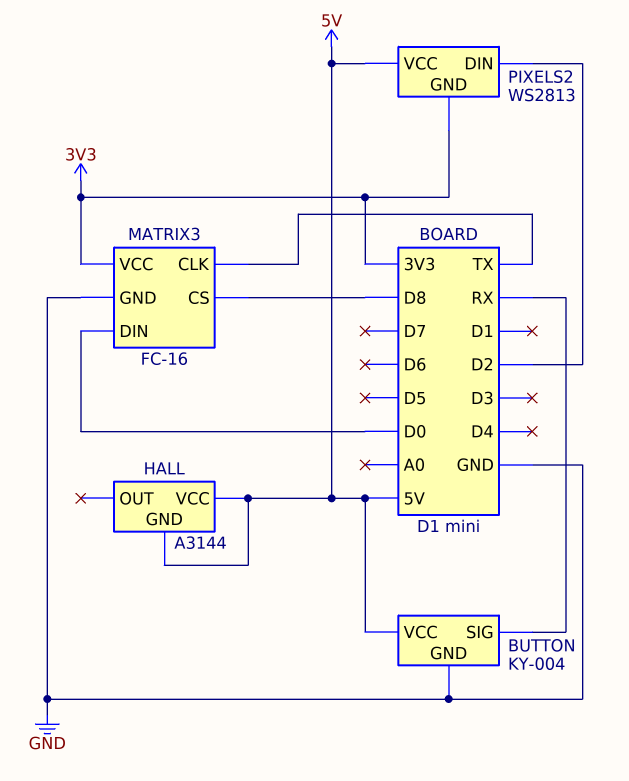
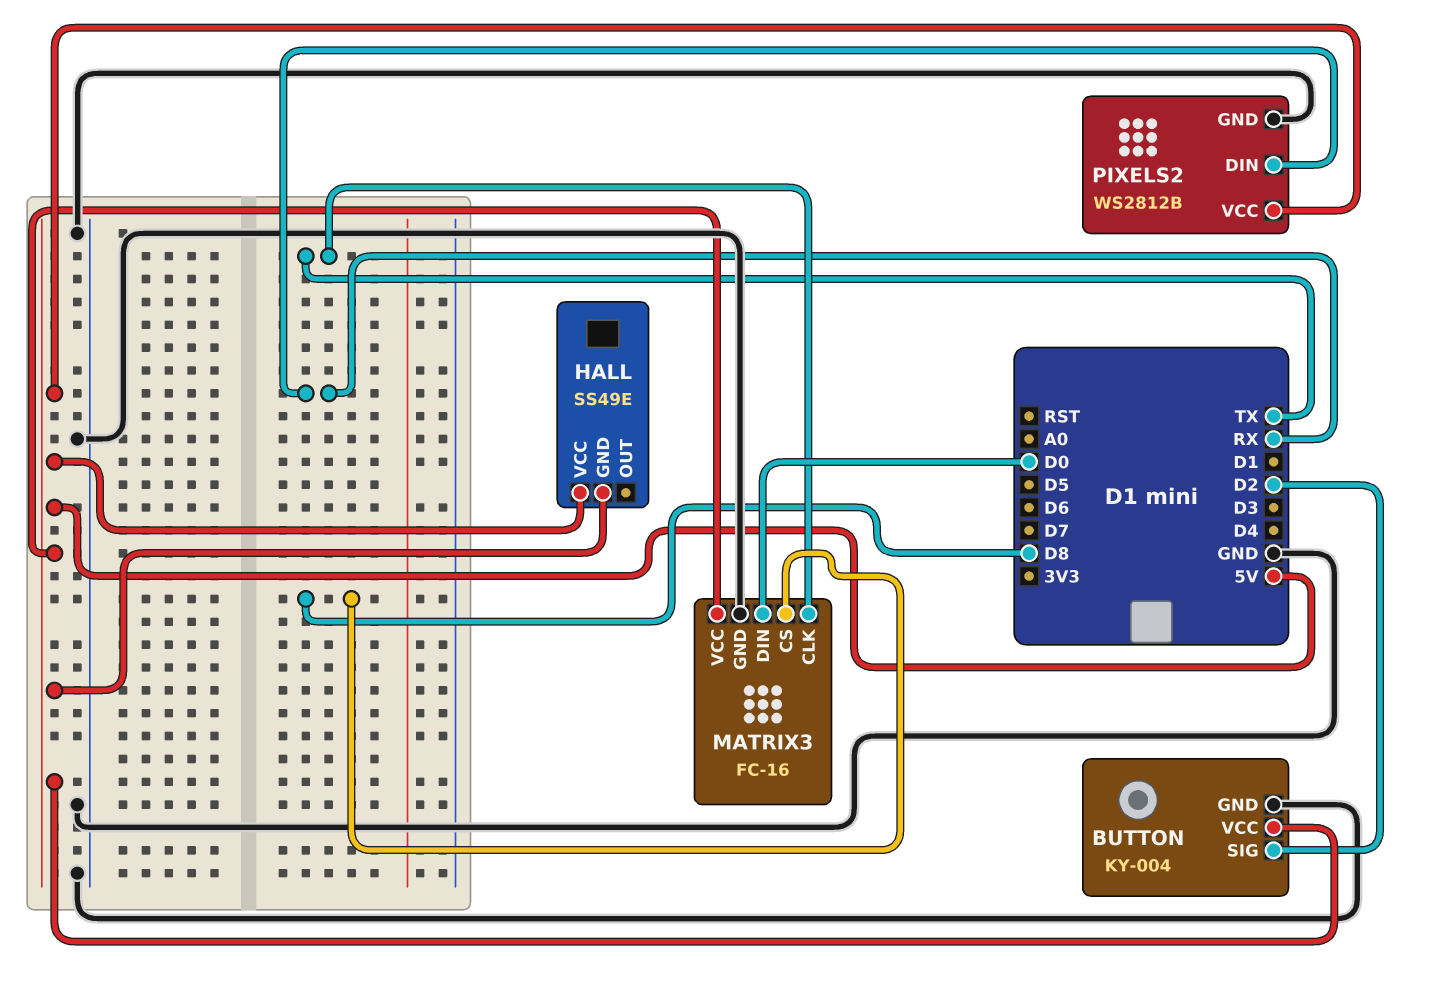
BUTTON pin SIG: RX -> D2
HALL: A3144 -> SS49E
MATRIX3 pin VCC: 3V3 -> 5V
PIXELS2: WS2813 -> WS2812B
PIXELS2 pin DIN: D2 -> RX
PIXELS2 pin GND: 3V3 -> GND

